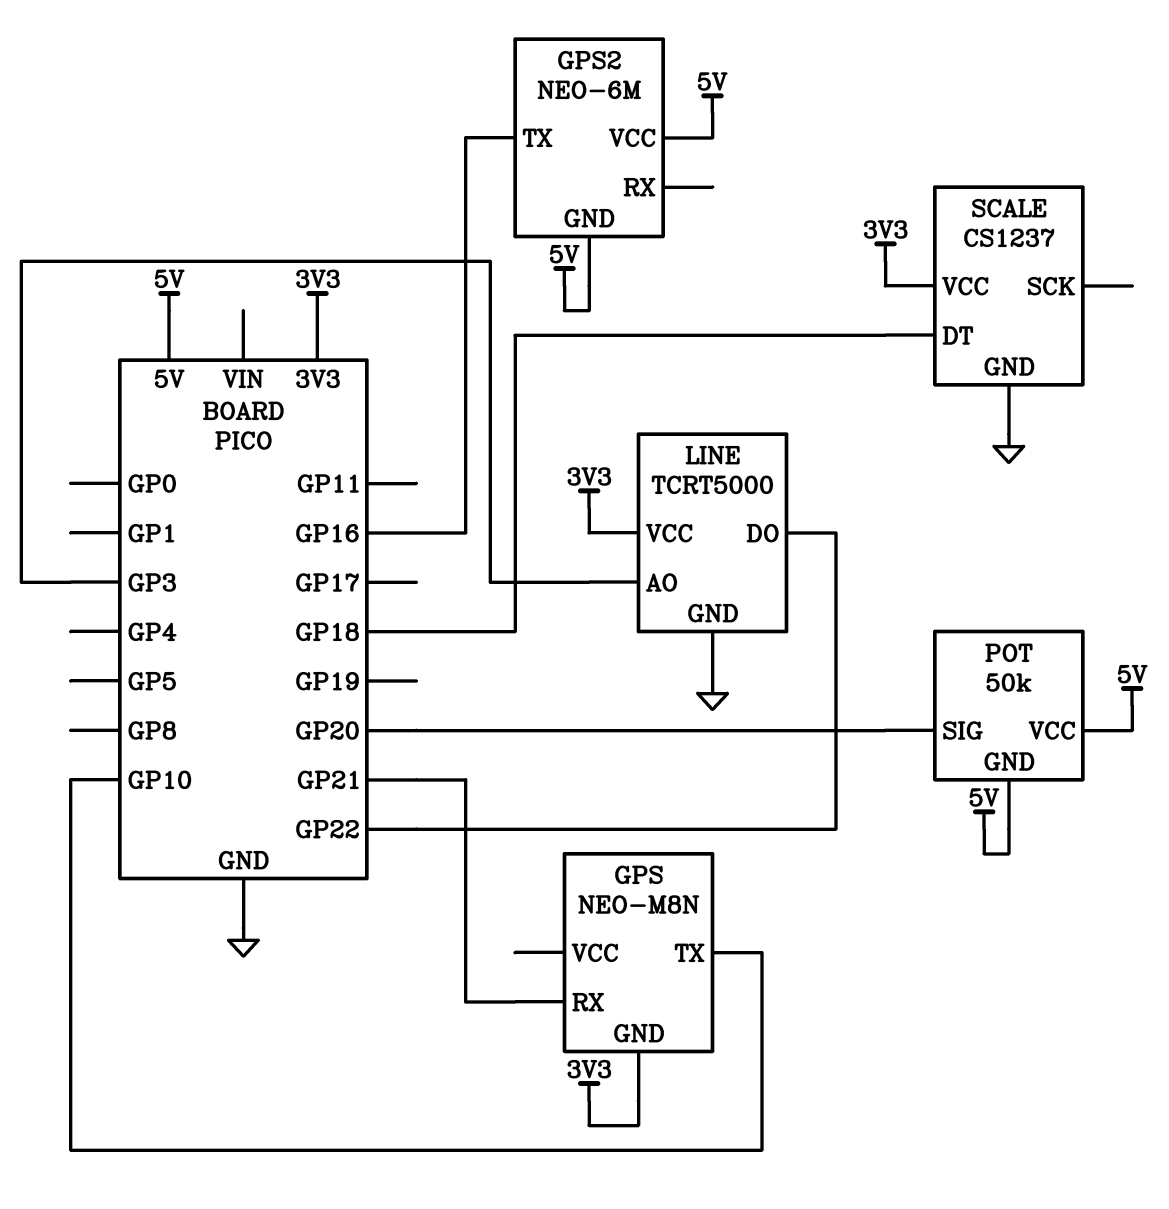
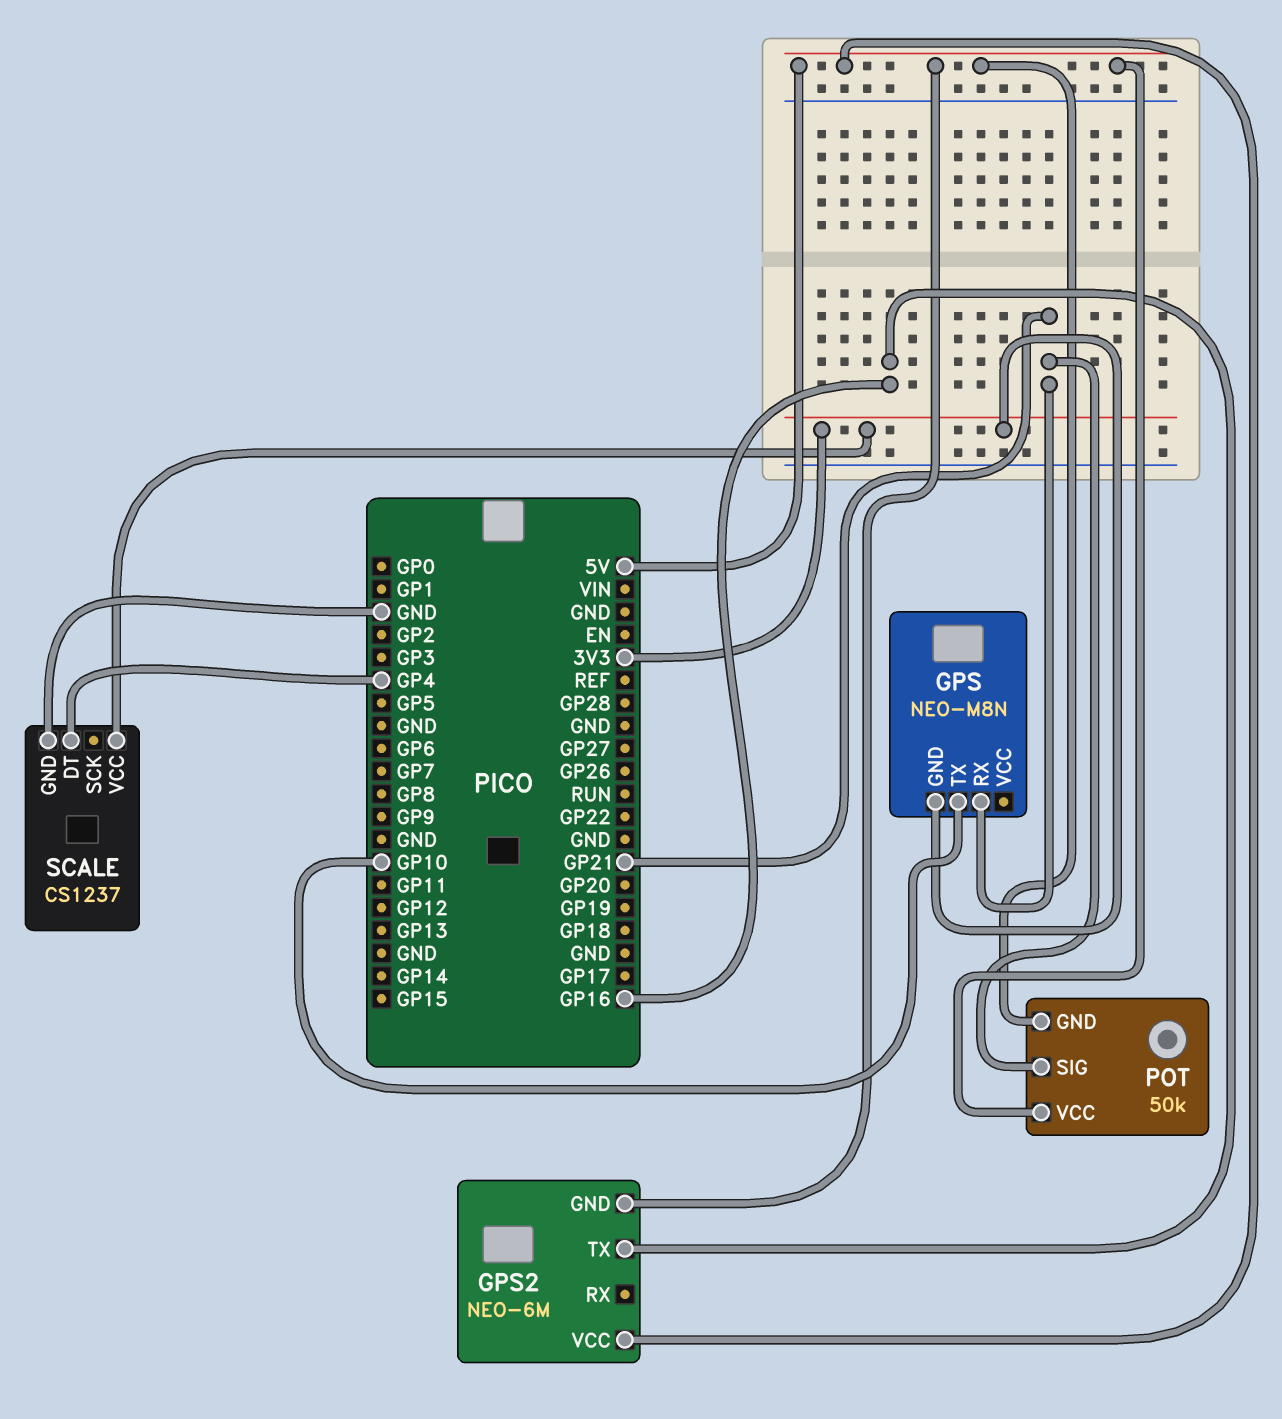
LINE: TCRT5000 -> none
LINE pin AO: GP3 -> none
LINE pin DO: GP22 -> none
LINE pin GND: GND -> none
LINE pin VCC: 3V3 -> none
POT pin SIG: GP20 -> GP21
SCALE pin DT: GP18 -> GP4

